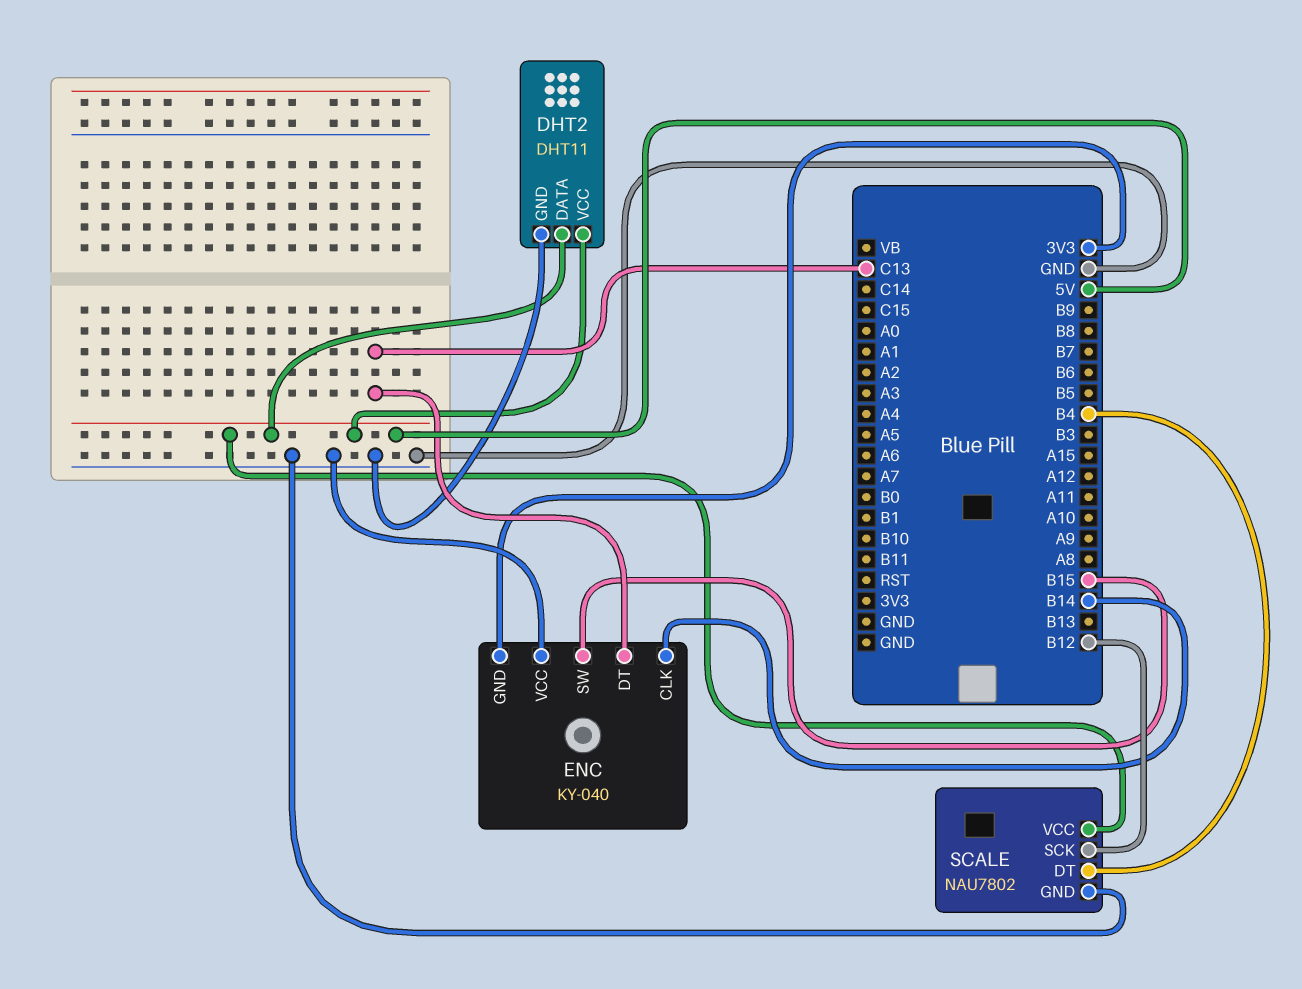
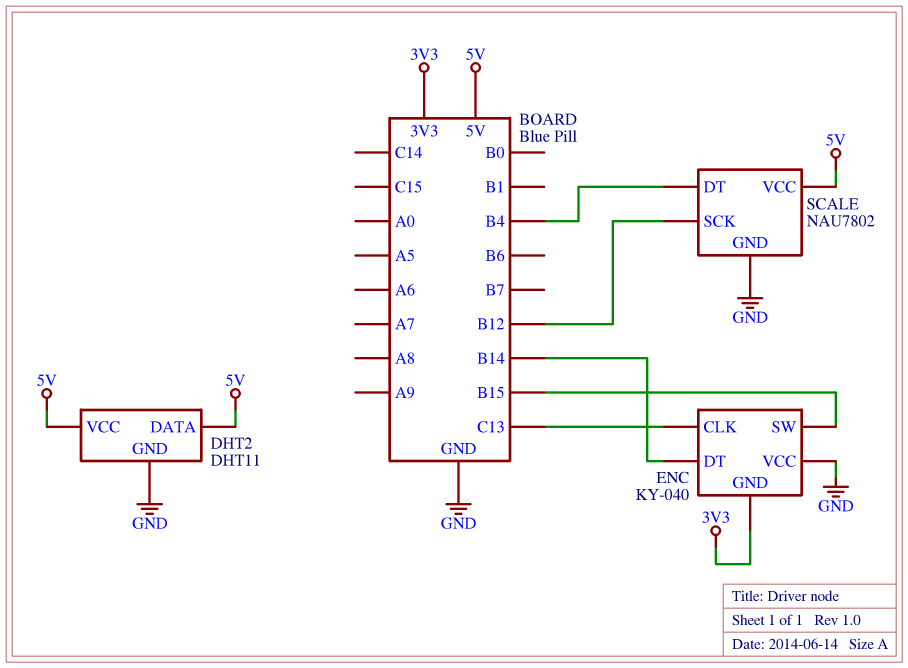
ENC pin CLK: B14 -> C13
ENC pin DT: C13 -> B14

